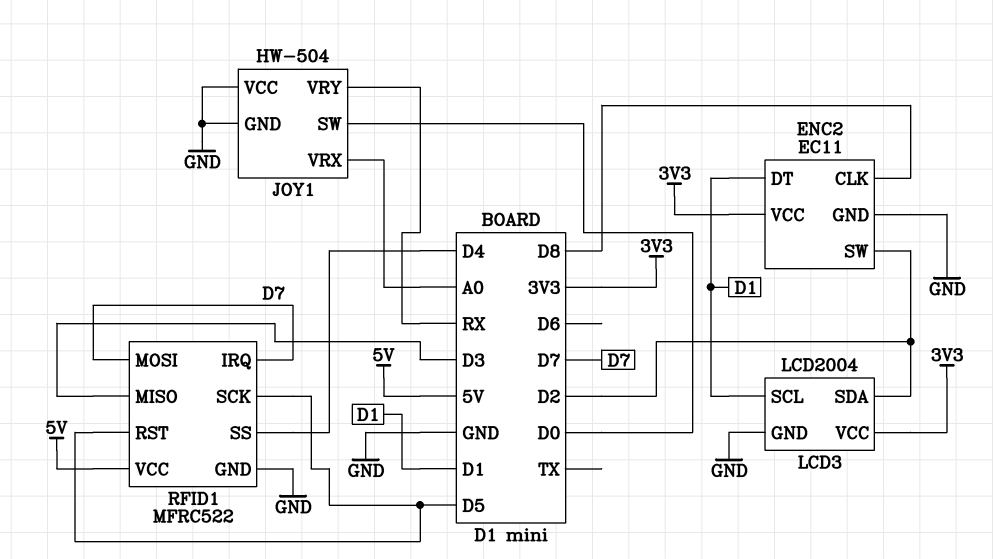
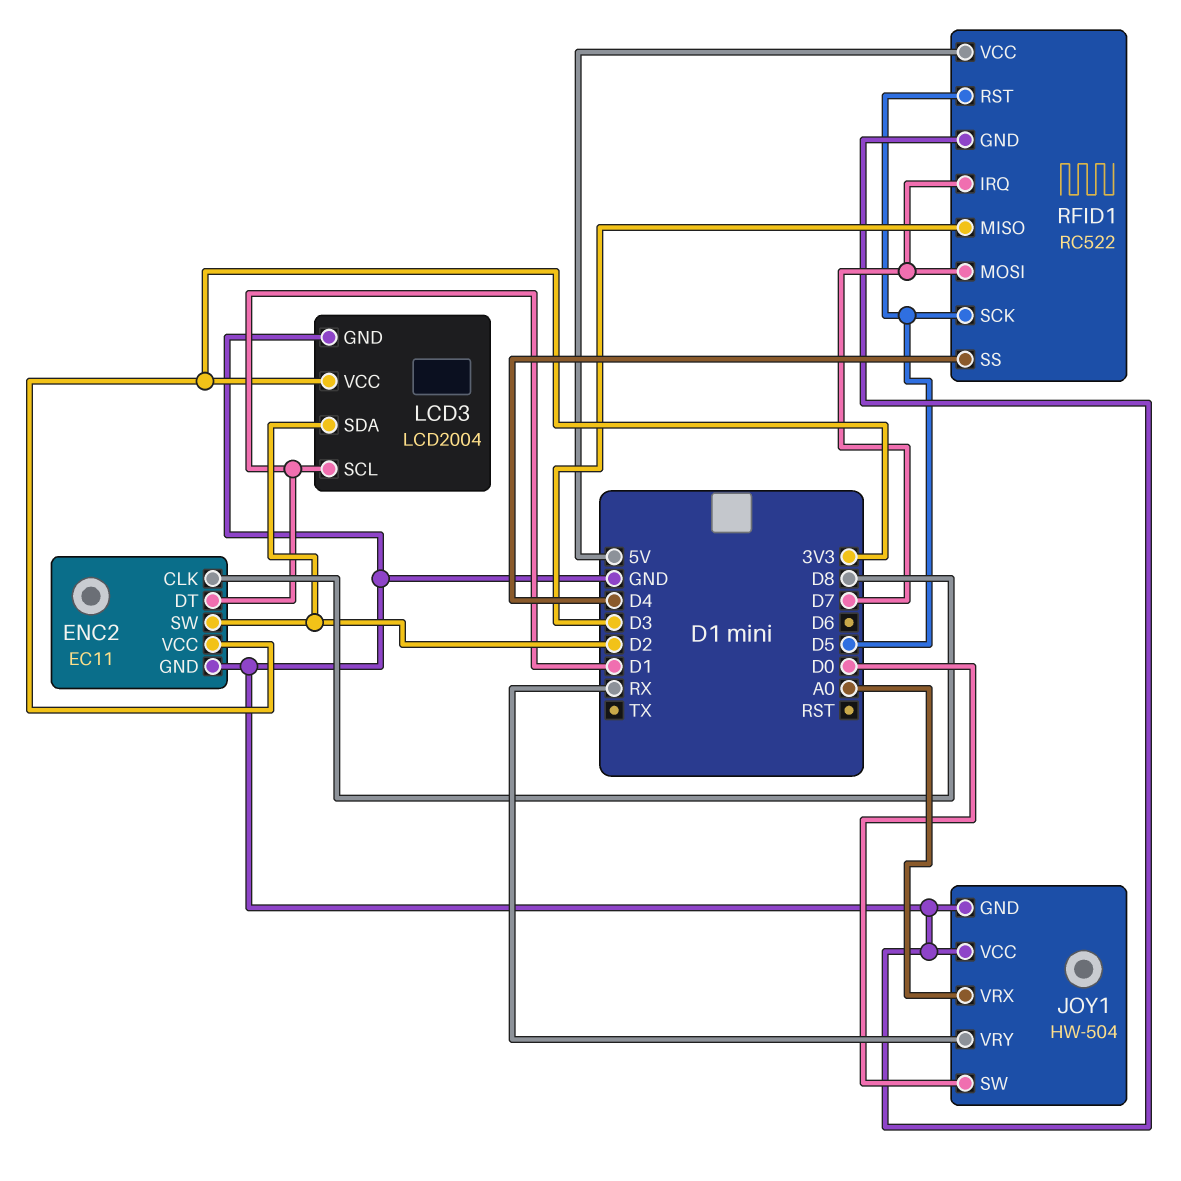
RFID1: MFRC522 -> RC522

